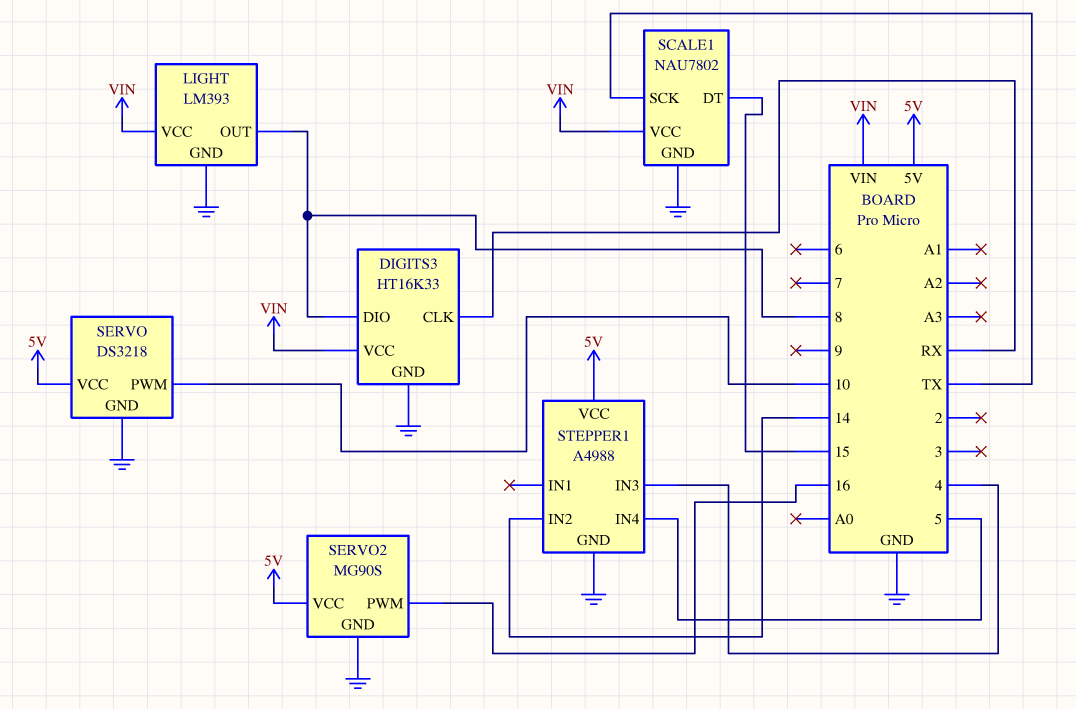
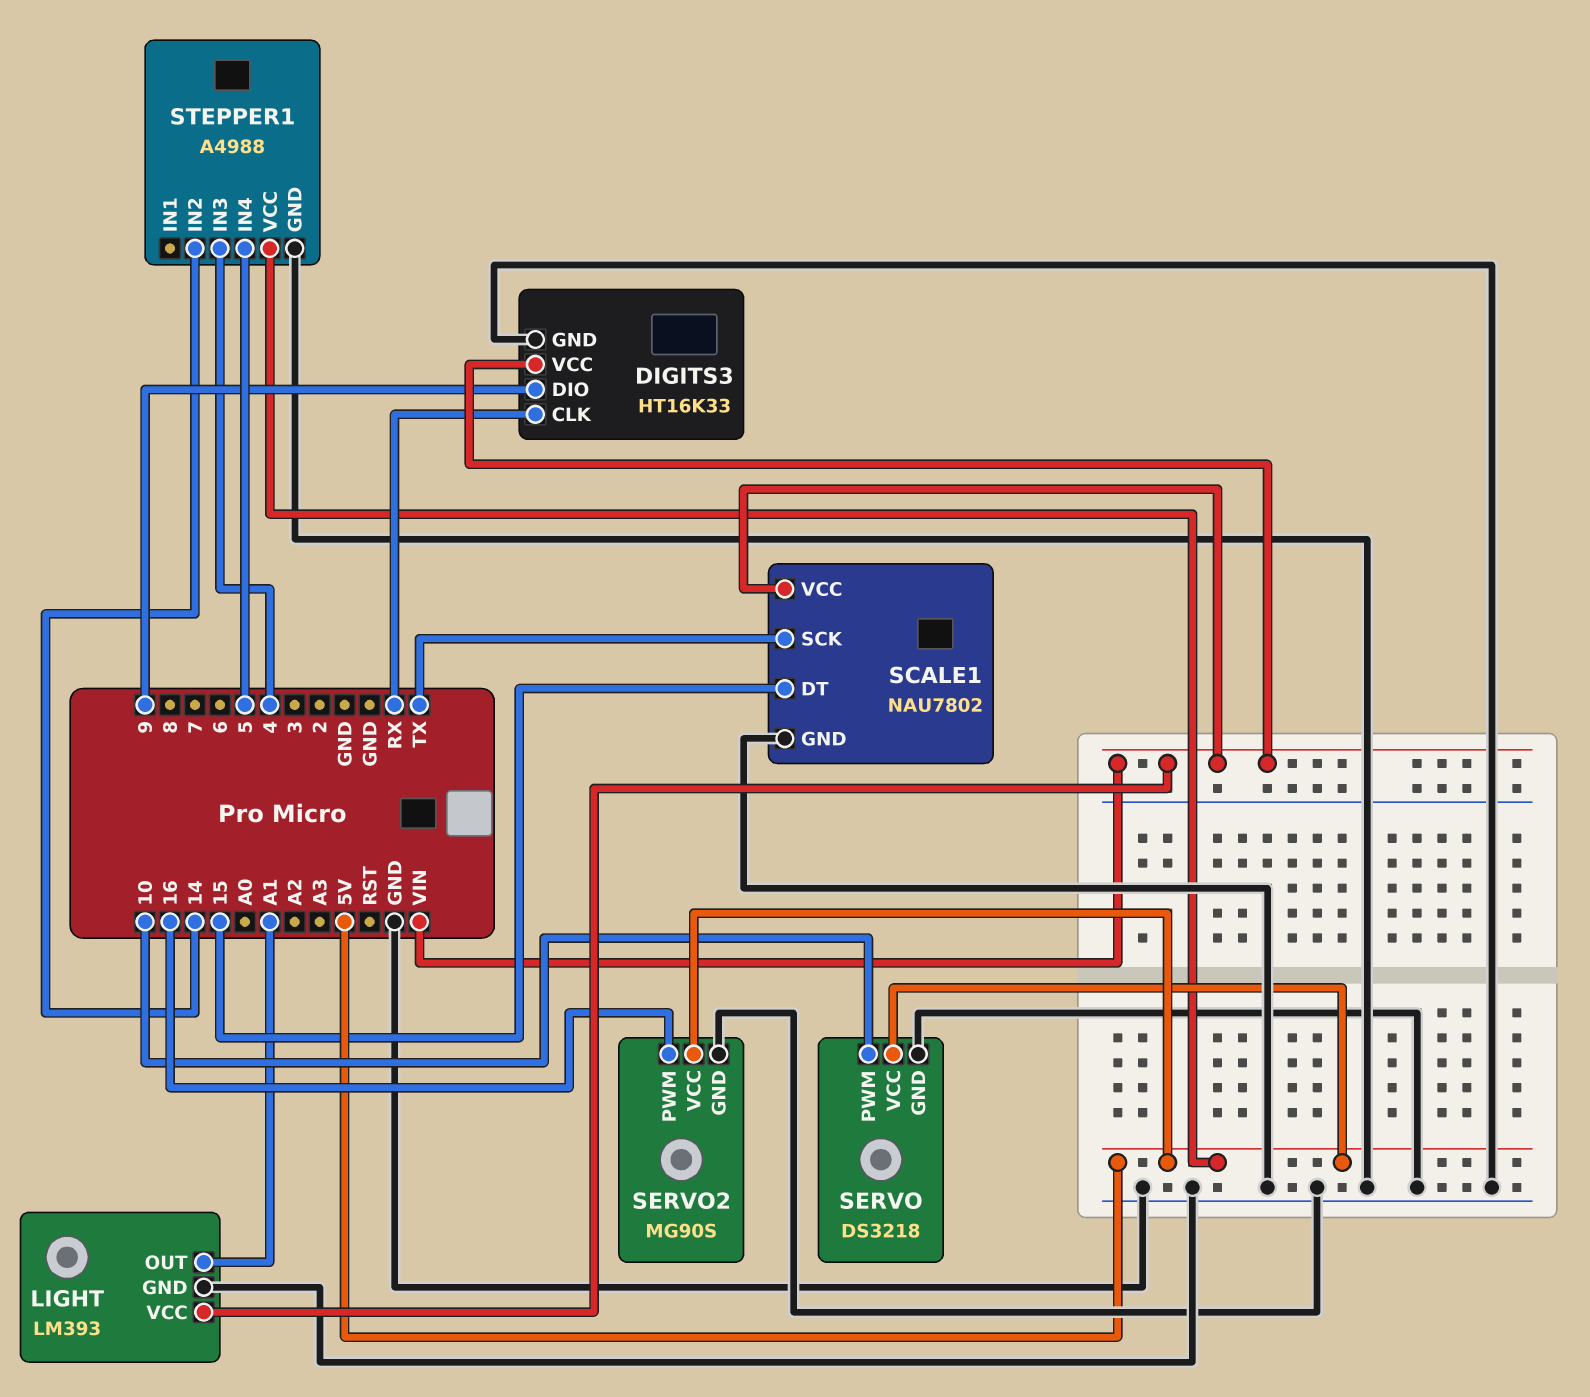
DIGITS3 pin DIO: 8 -> 9
LIGHT pin OUT: 8 -> A1

